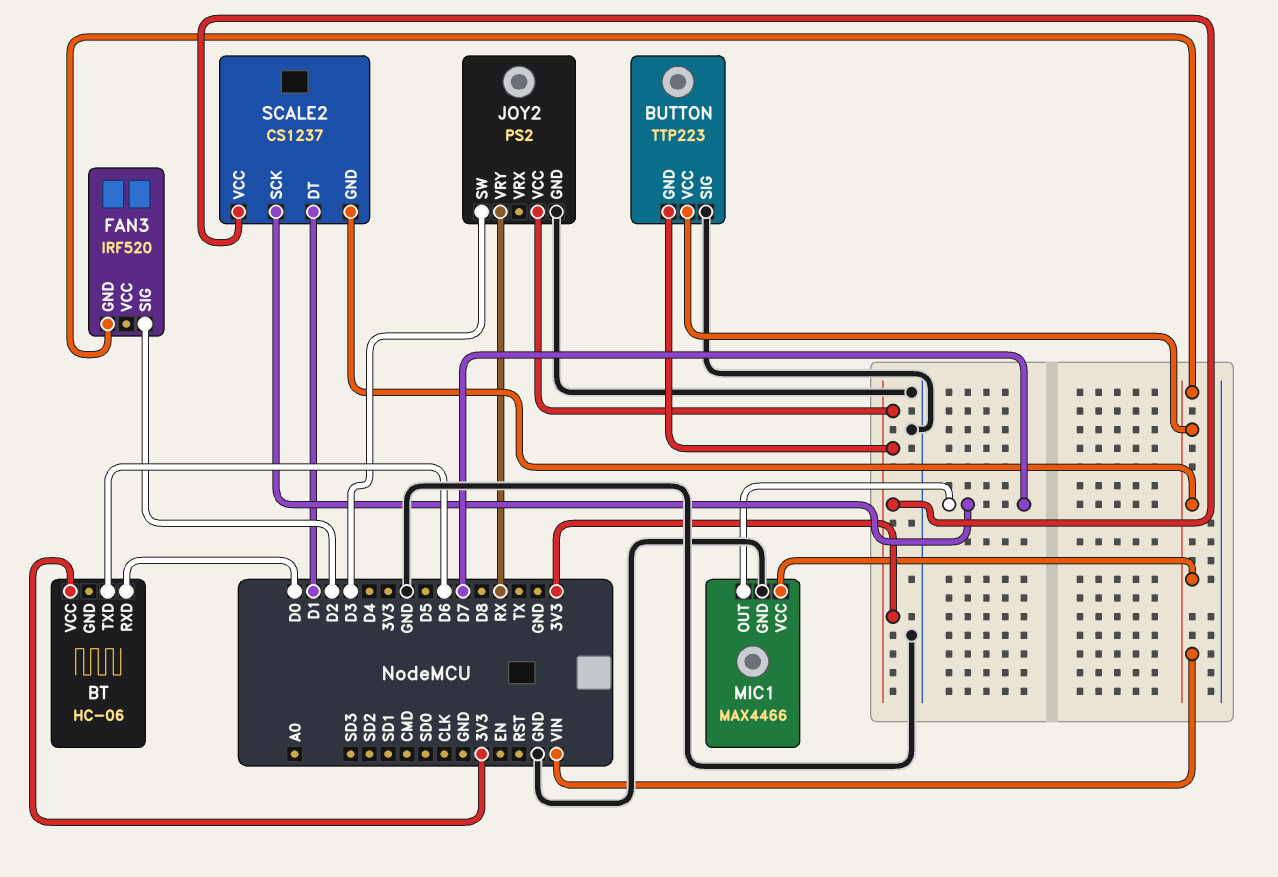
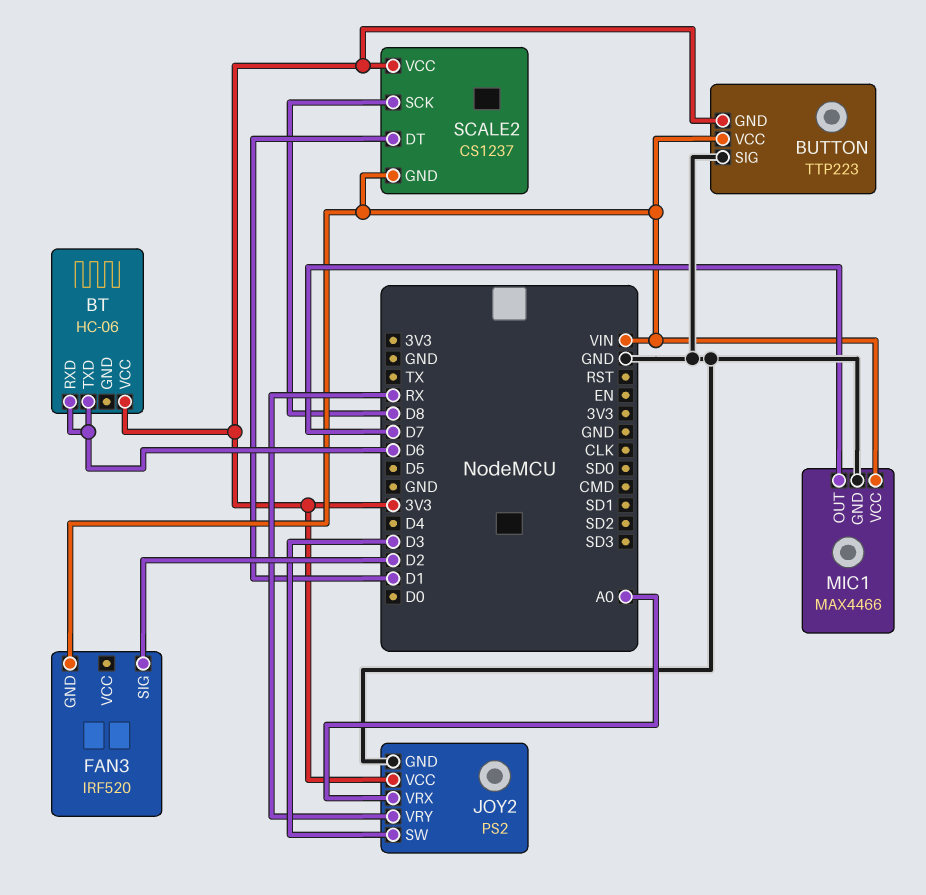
BT pin RXD: D0 -> D6
JOY2 pin VRX: none -> A0
SCALE2 pin SCK: D7 -> D8

